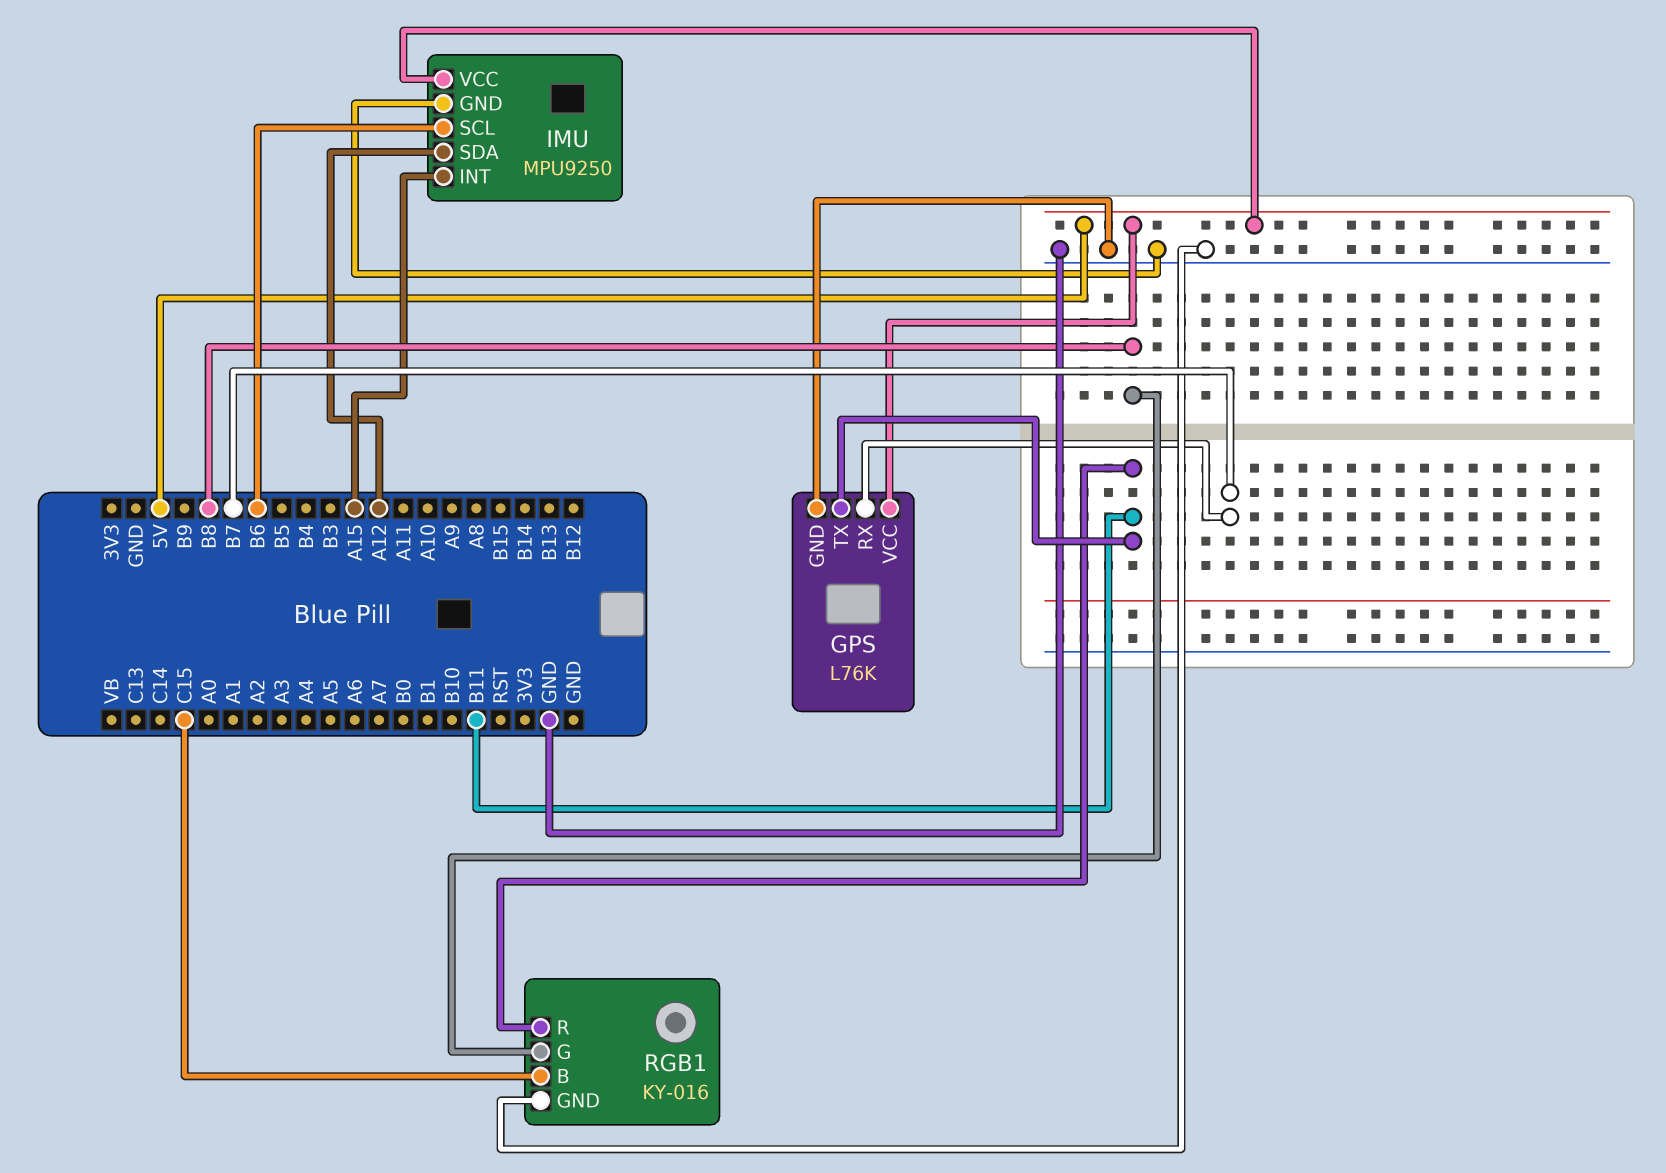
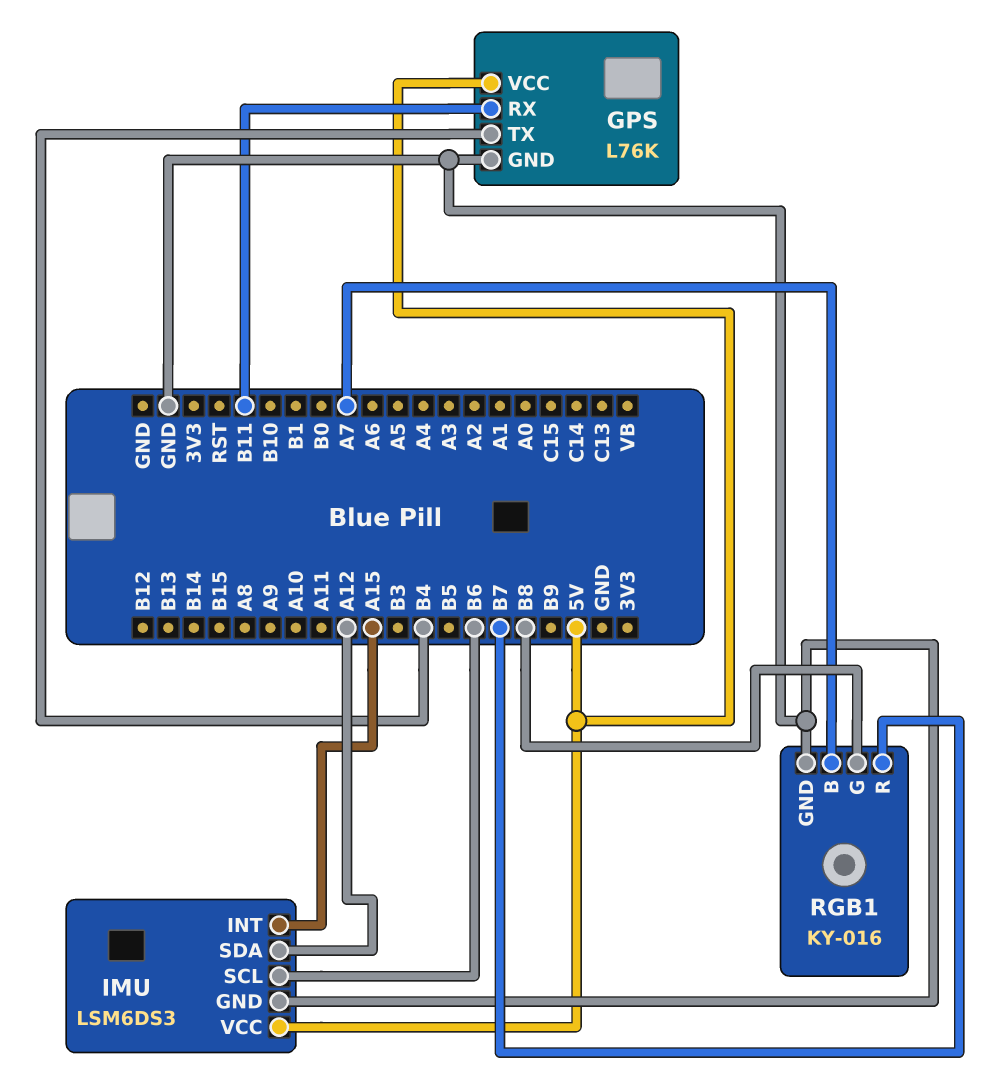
GPS pin RX: B7 -> B11
GPS pin TX: B11 -> B4
IMU: MPU9250 -> LSM6DS3
RGB1 pin B: C15 -> A7
RGB1 pin R: B11 -> B7

